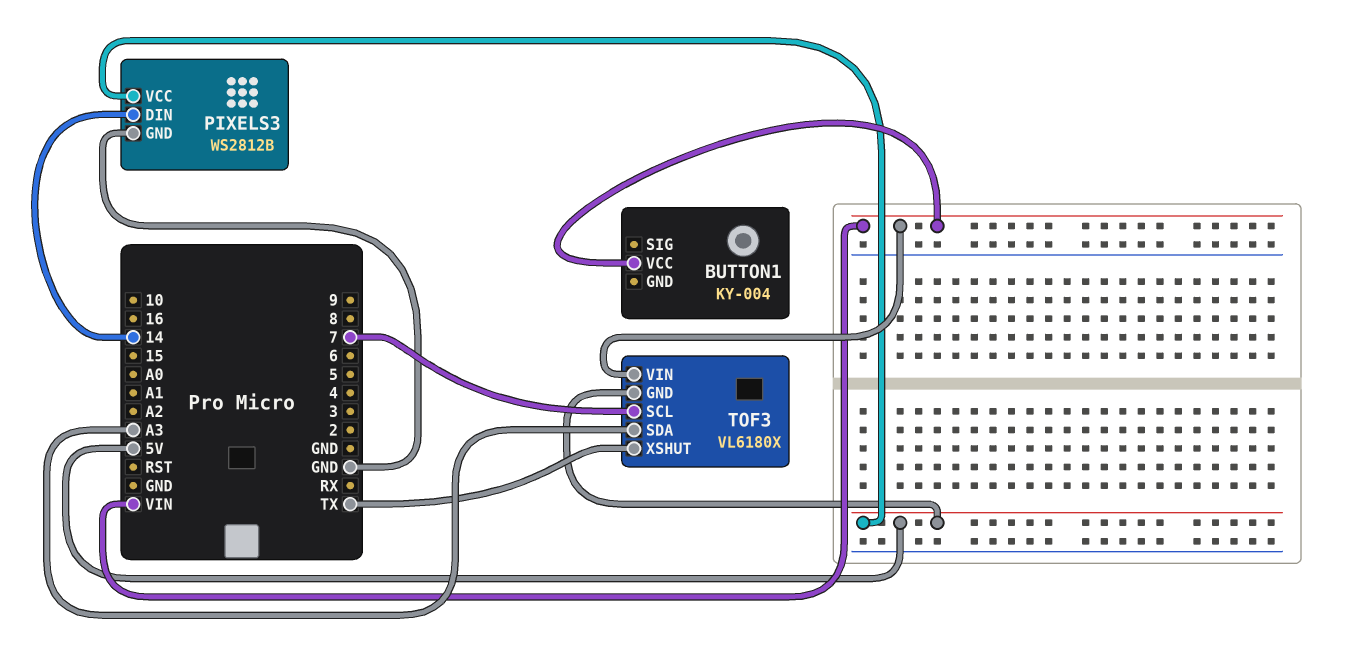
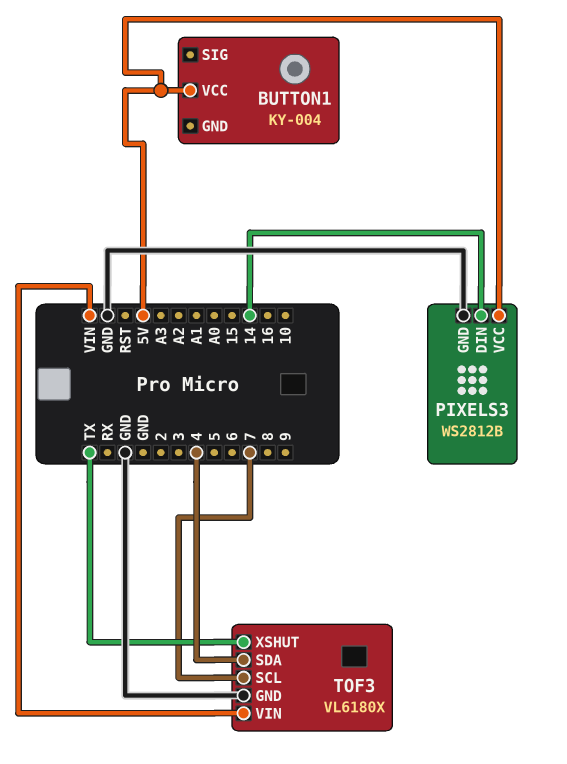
BUTTON1 pin VCC: VIN -> 5V
TOF3 pin GND: 5V -> GND
TOF3 pin SDA: A3 -> 4

